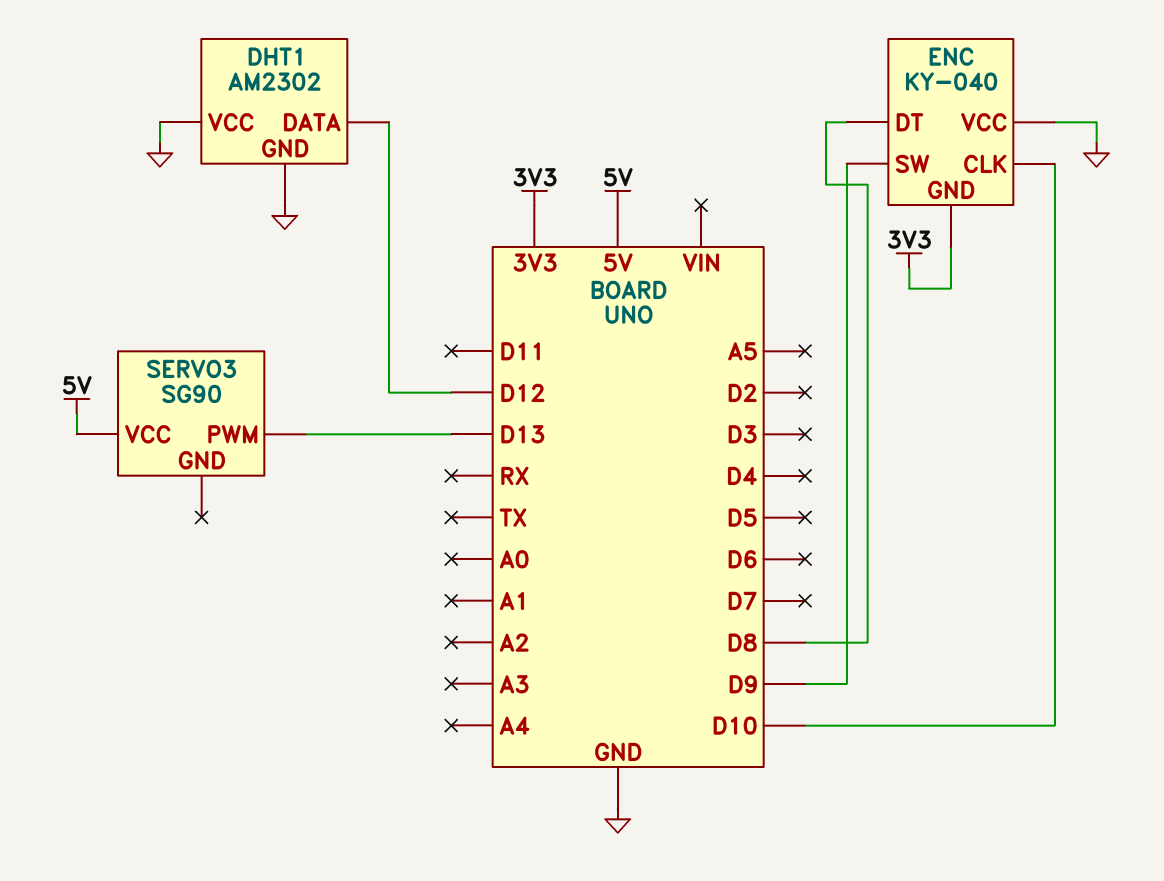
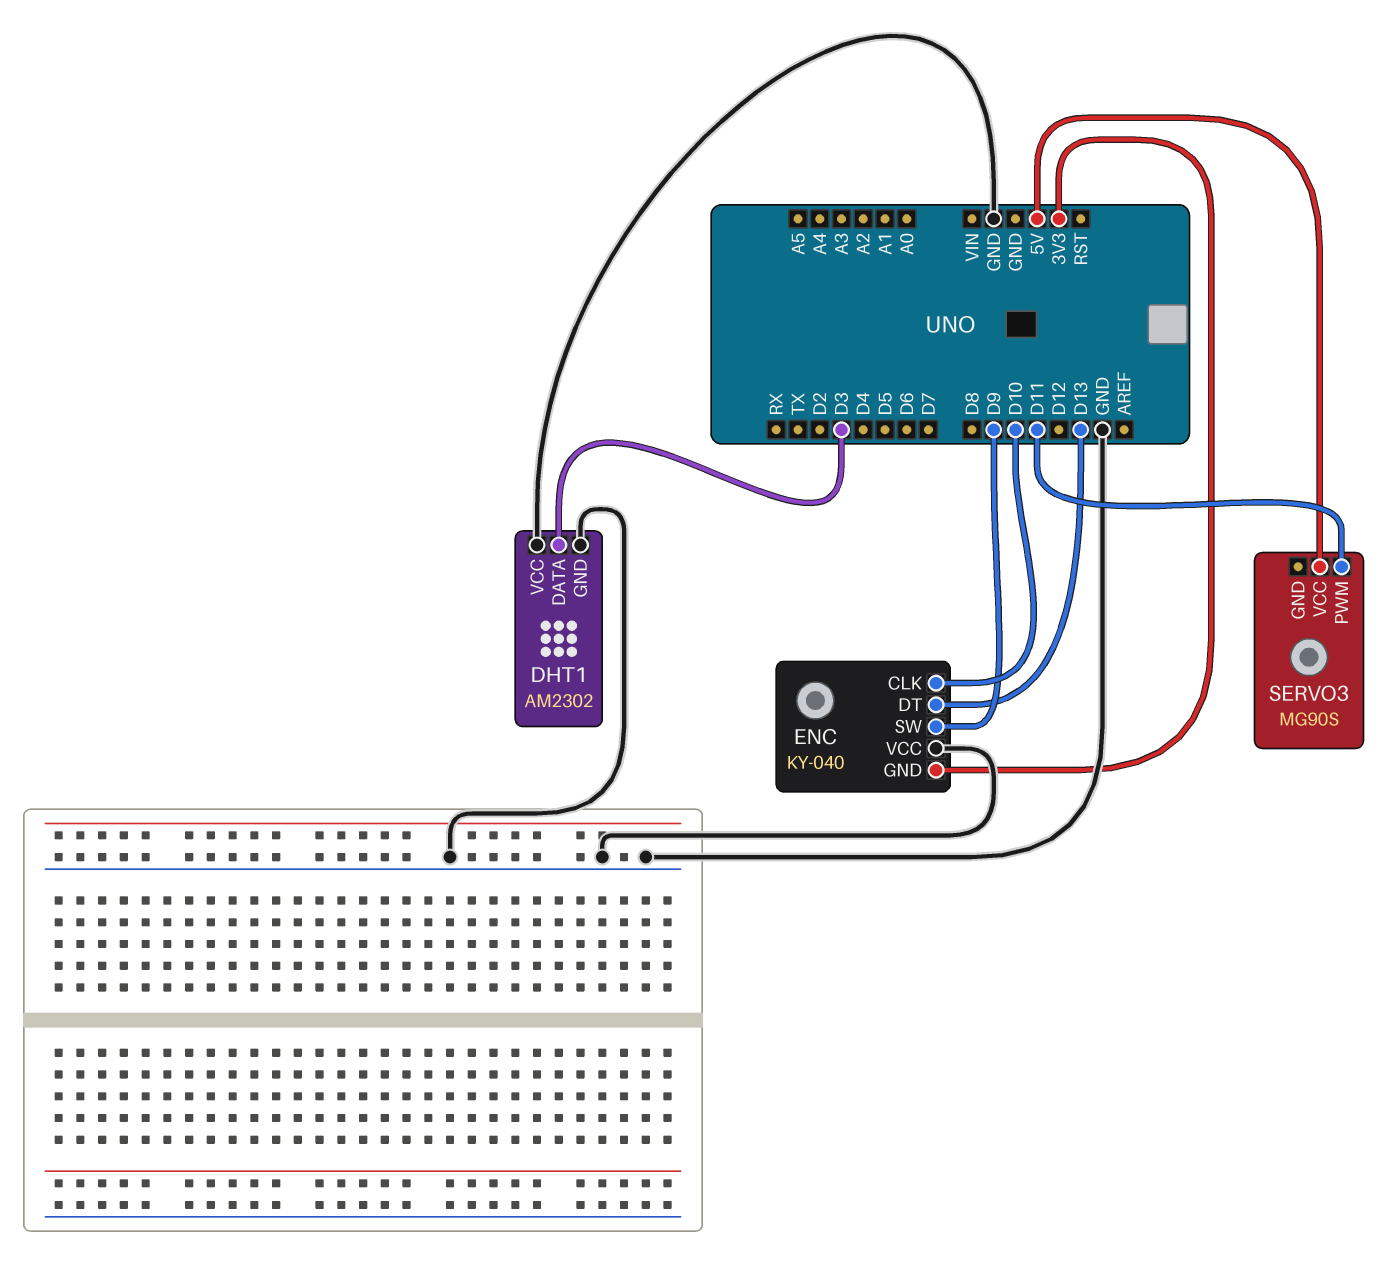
DHT1 pin DATA: D12 -> D3
ENC pin DT: D8 -> D13
SERVO3: SG90 -> MG90S
SERVO3 pin PWM: D13 -> D11

